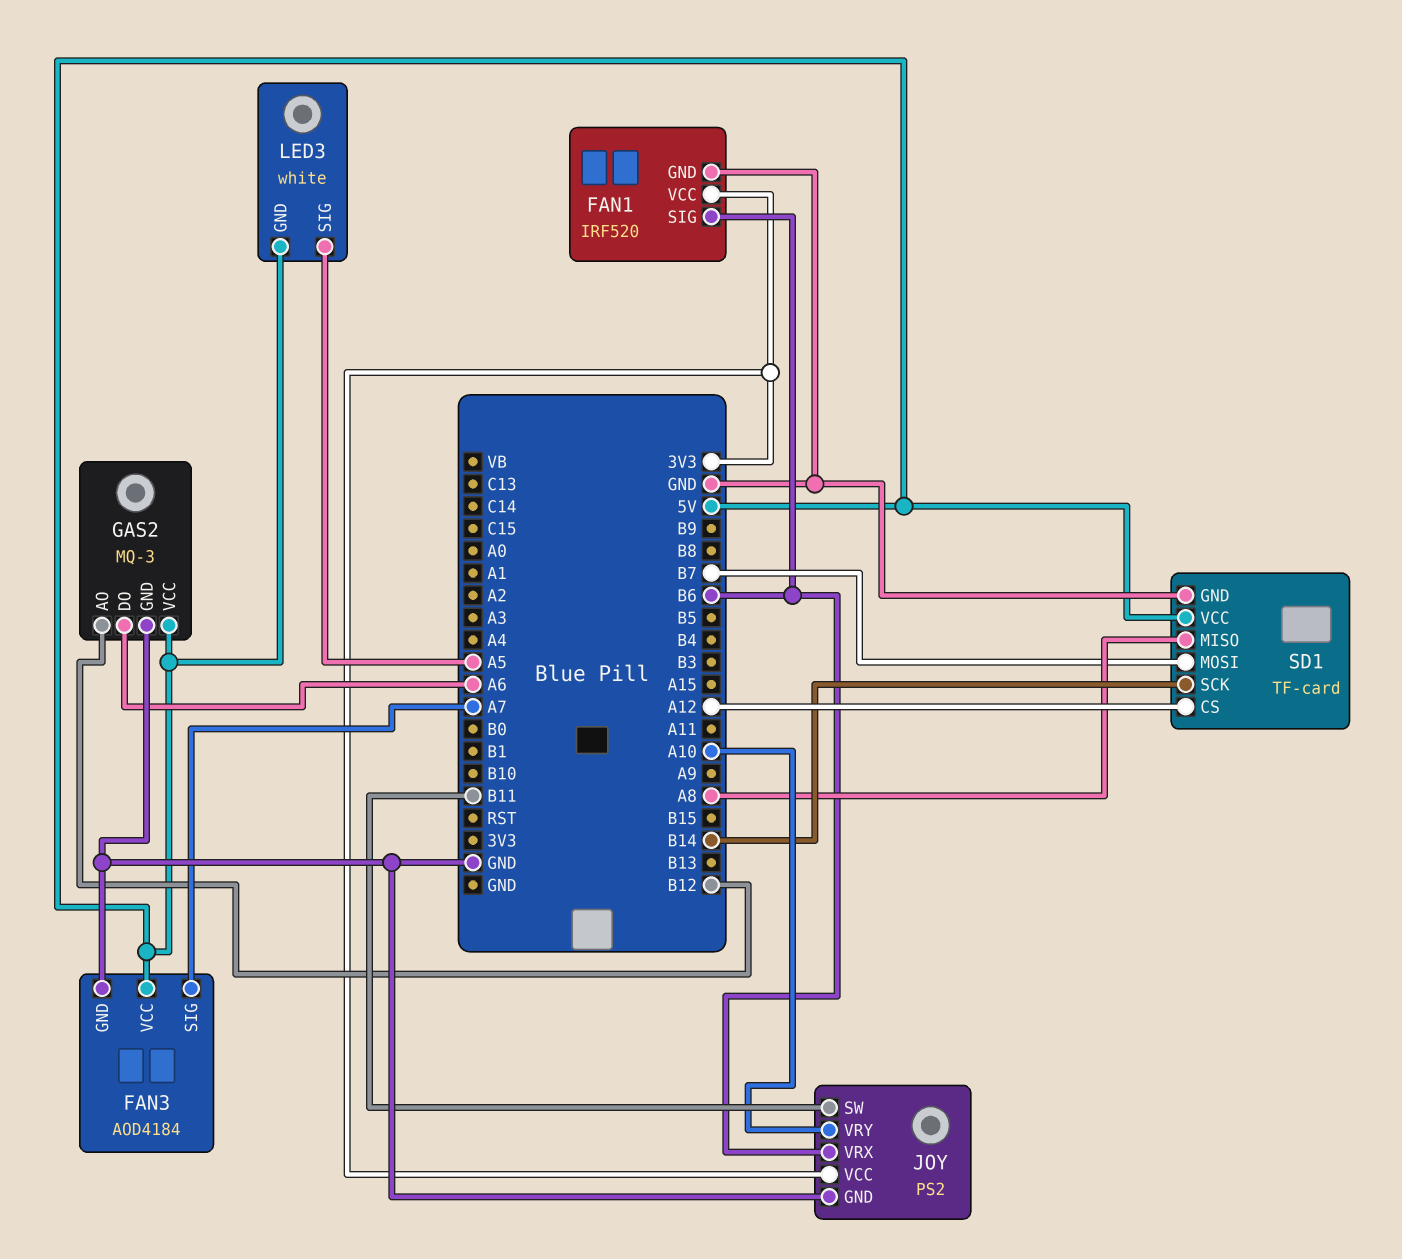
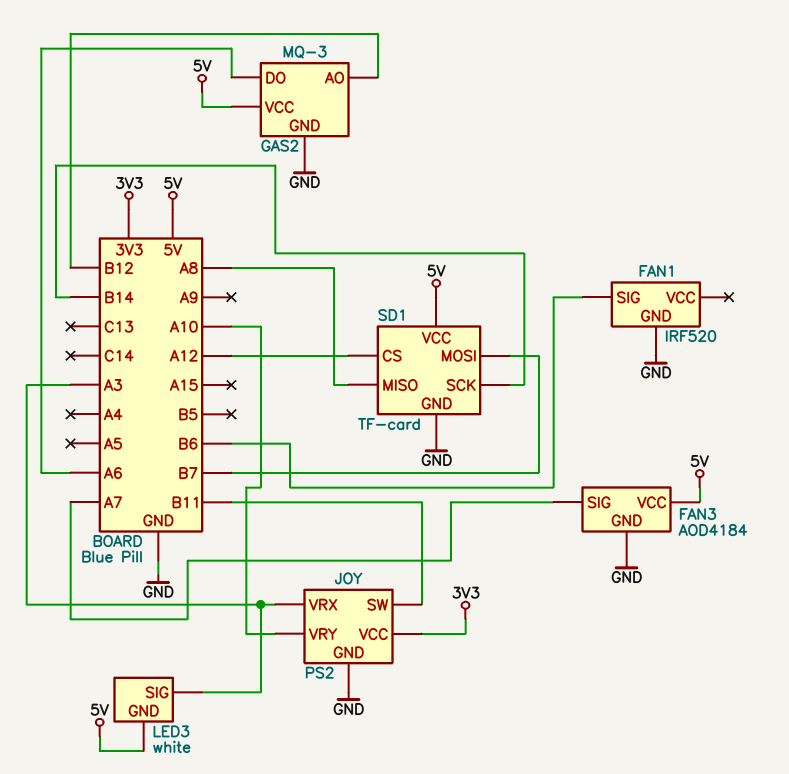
FAN1 pin VCC: 3V3 -> none
JOY pin VRX: B6 -> A3
LED3 pin SIG: A5 -> A3

